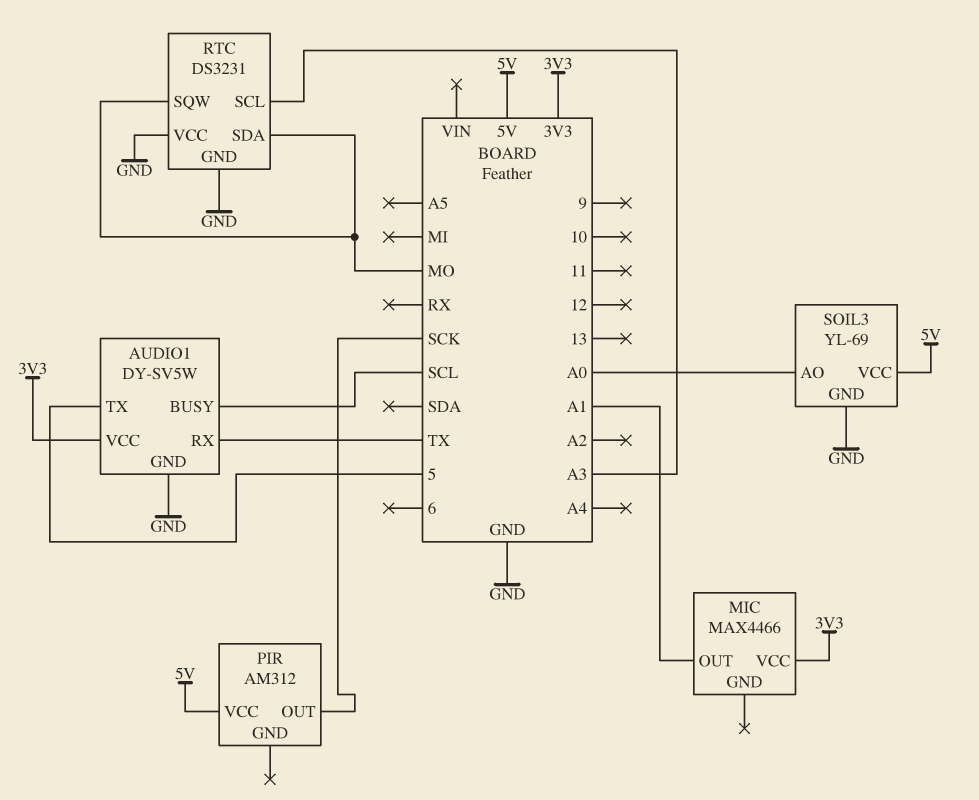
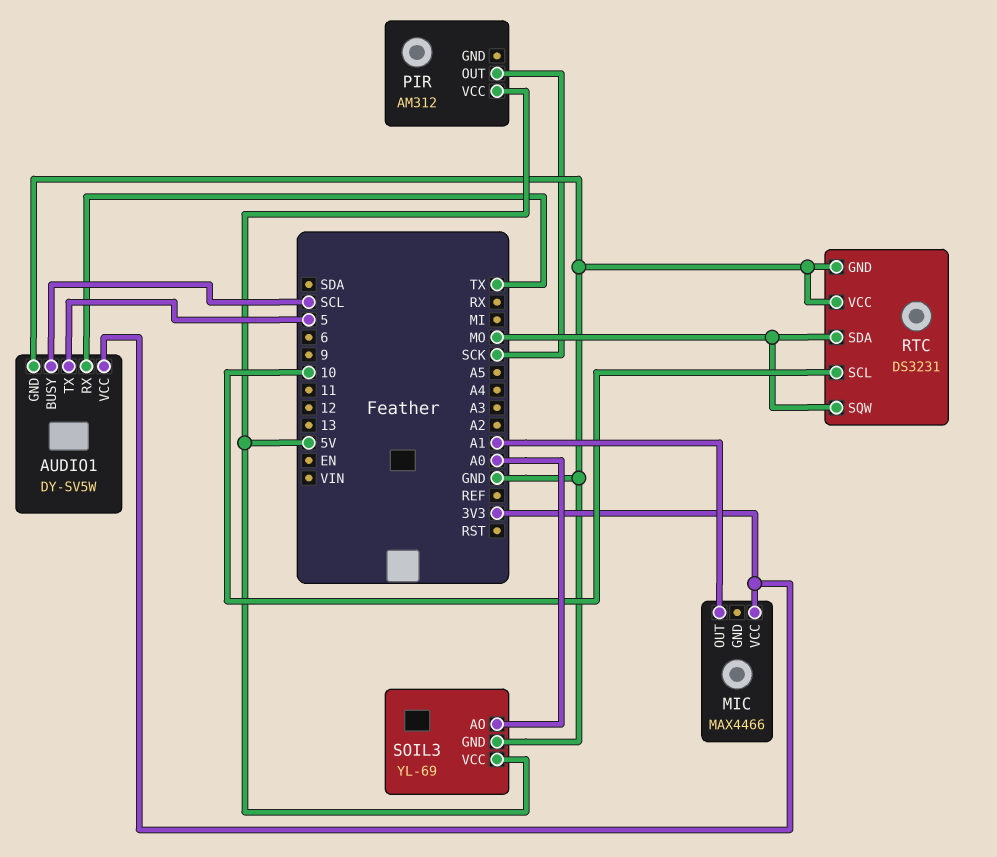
RTC pin SCL: A3 -> 10

